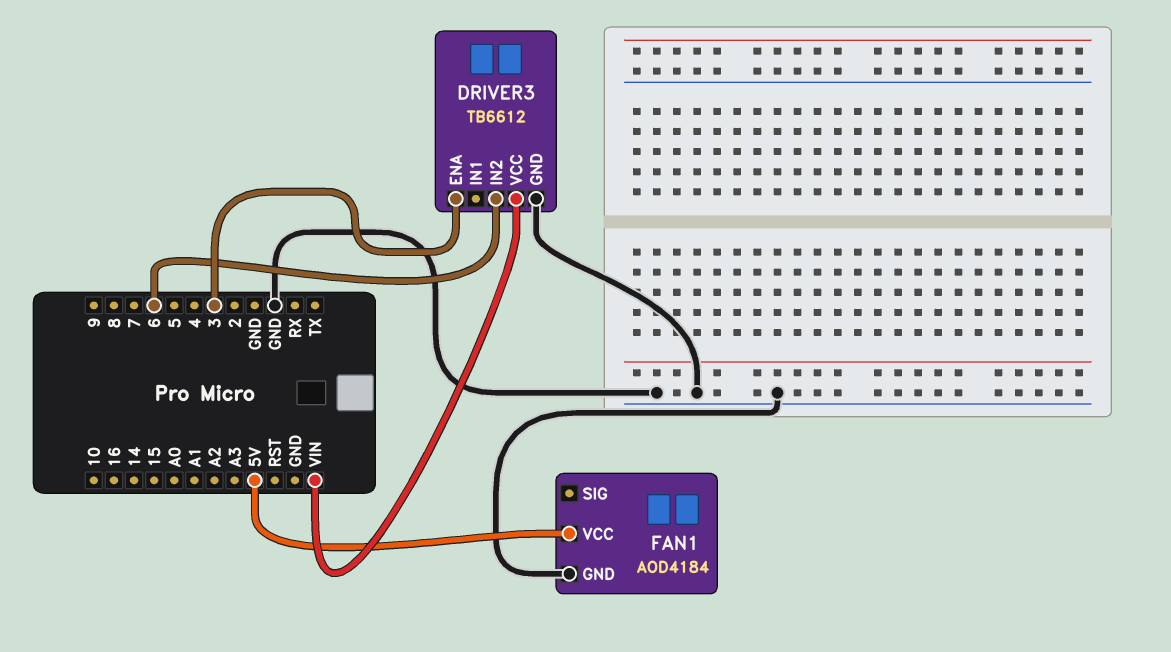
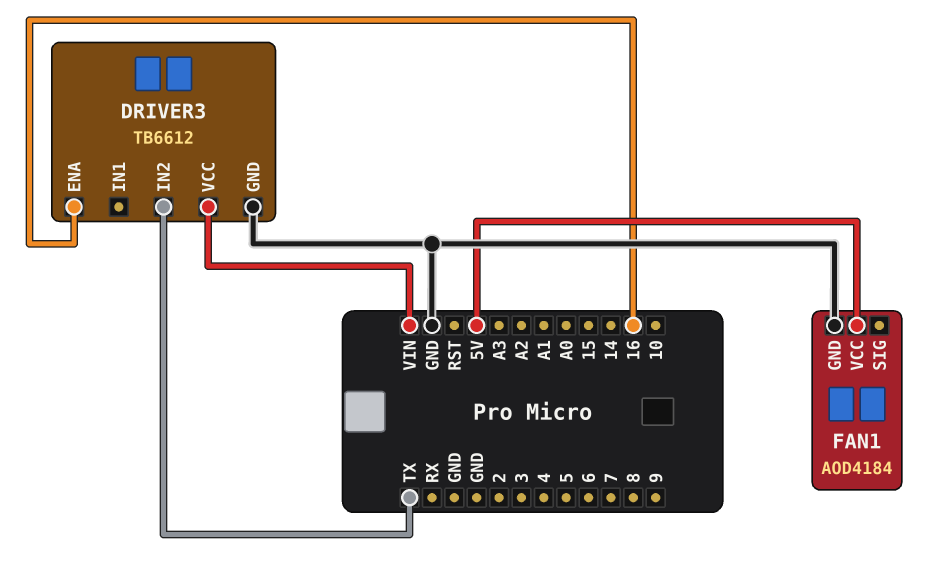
DRIVER3 pin ENA: 3 -> 16
DRIVER3 pin IN2: 6 -> TX

